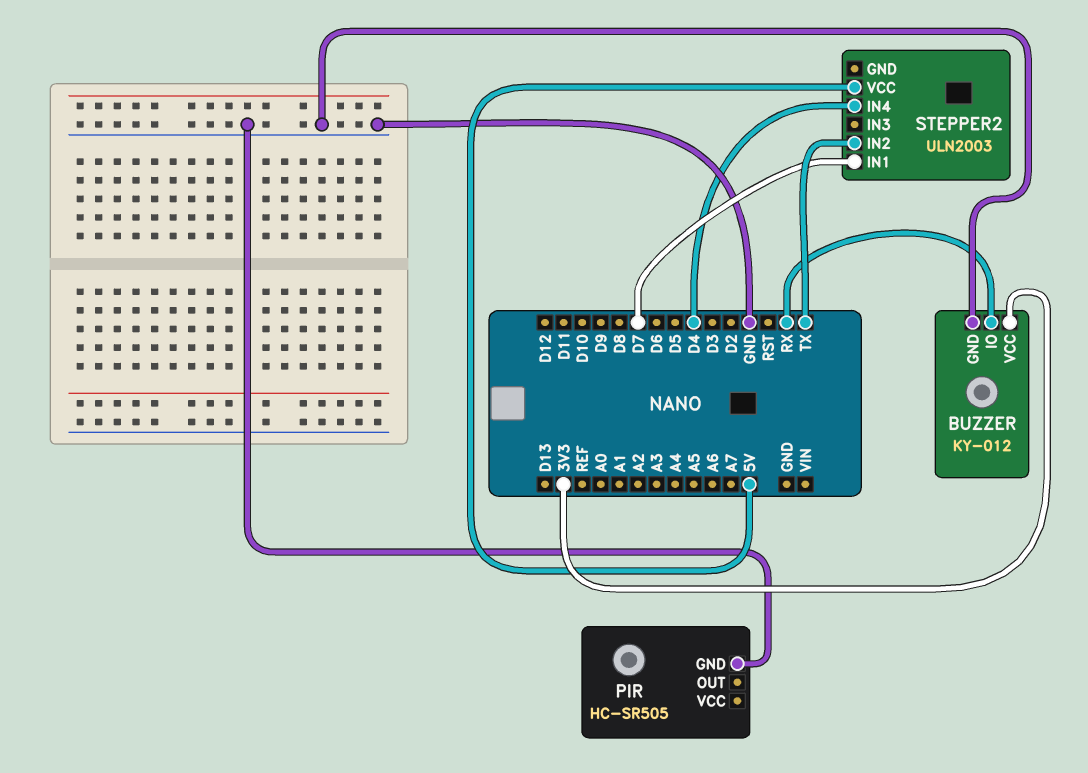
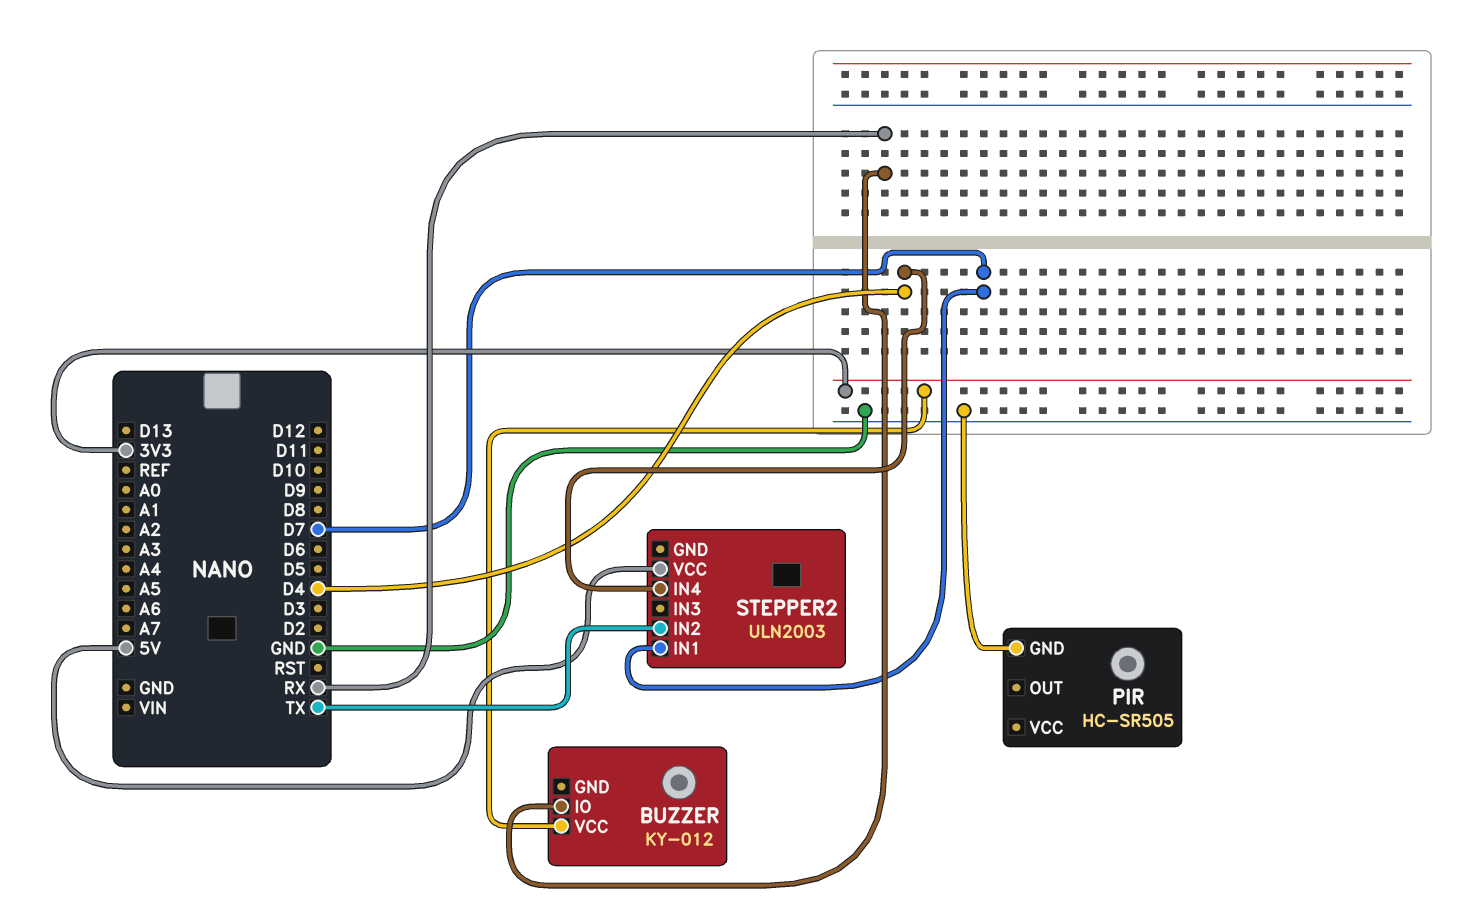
BUZZER pin GND: GND -> none

